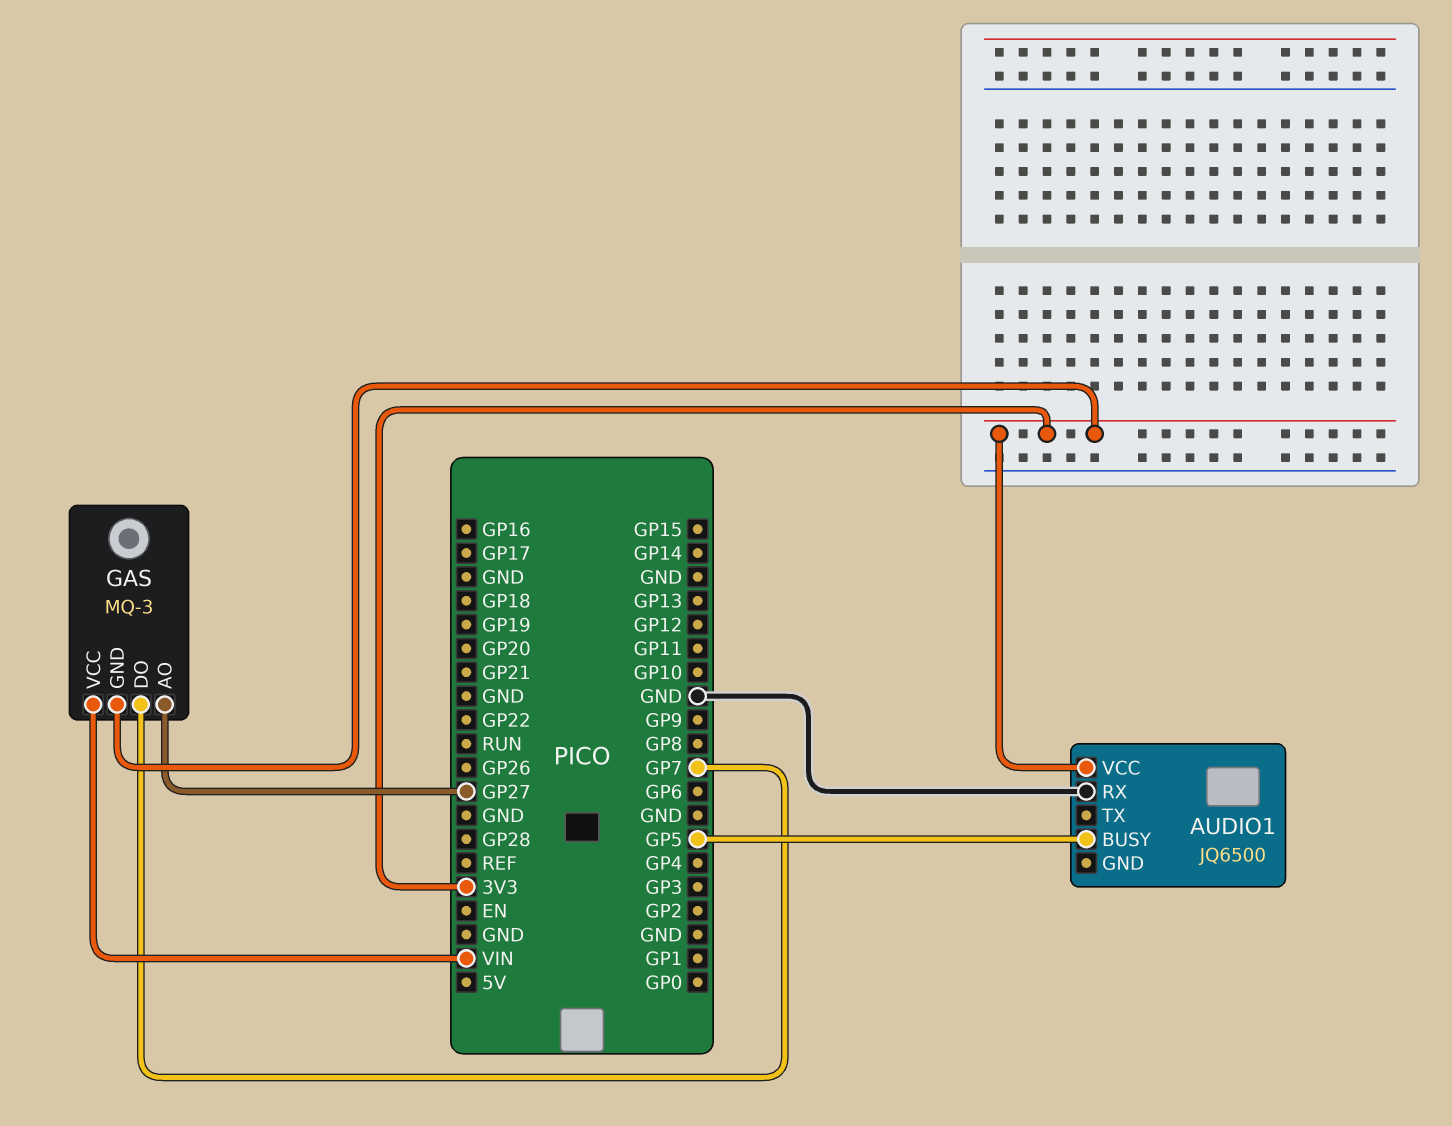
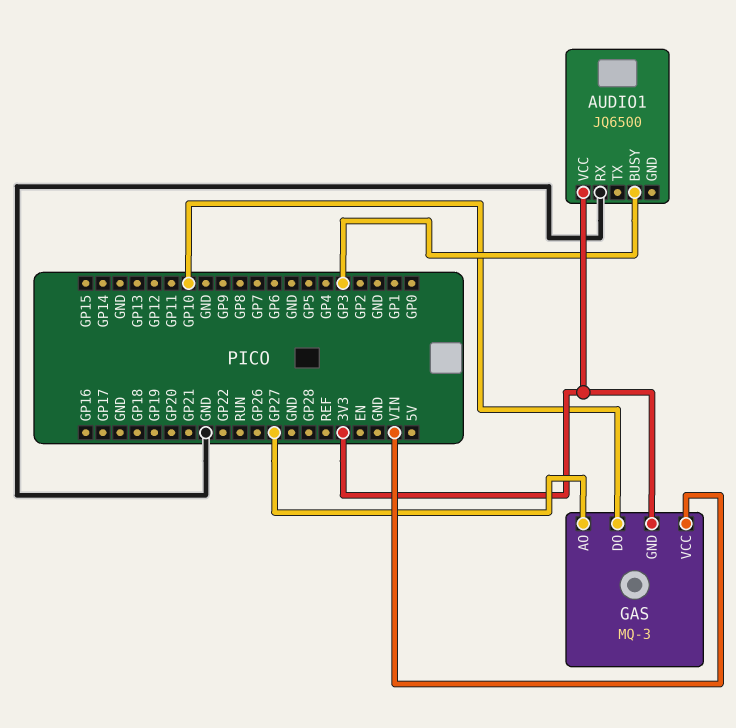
AUDIO1 pin BUSY: GP5 -> GP3
GAS pin DO: GP7 -> GP10

